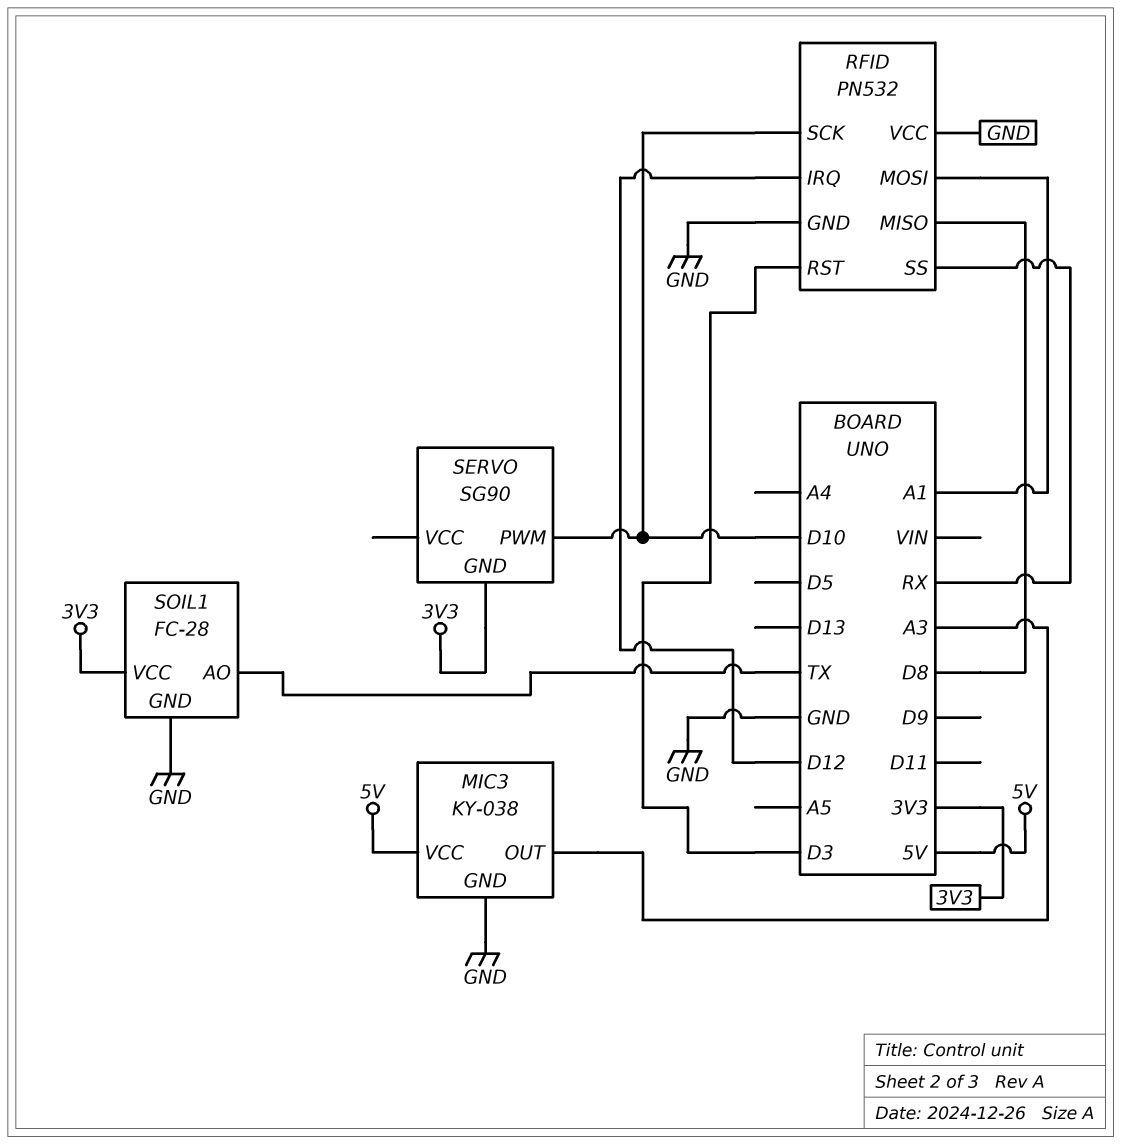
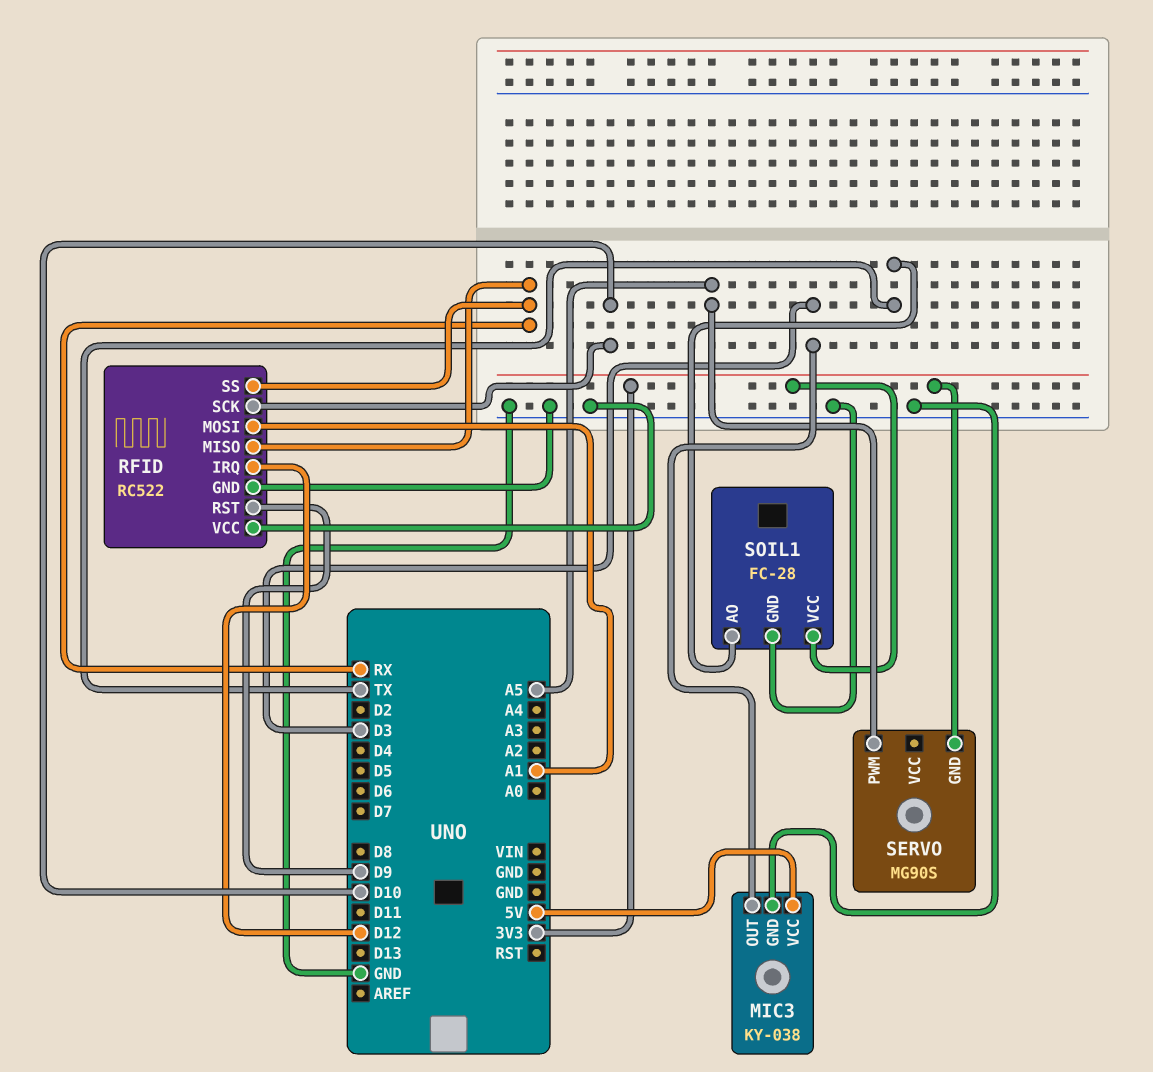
MIC3 pin OUT: A3 -> D3
RFID: PN532 -> RC522
RFID pin MISO: D8 -> RX
RFID pin RST: D3 -> D9
SERVO: SG90 -> MG90S
SERVO pin PWM: D10 -> A5

